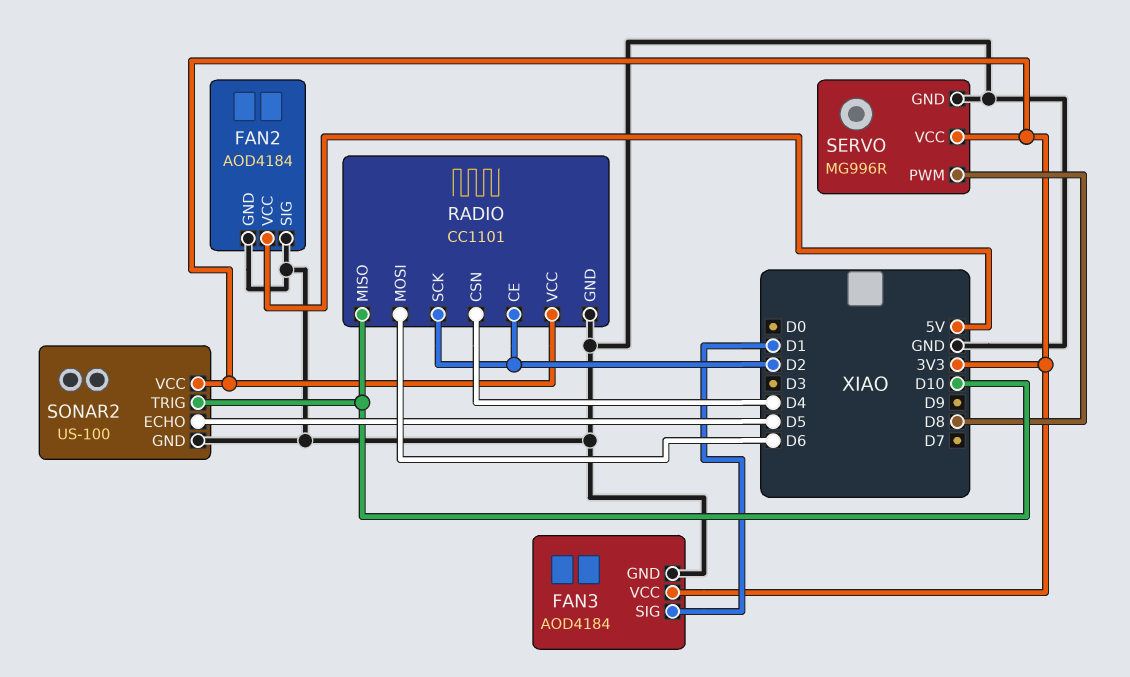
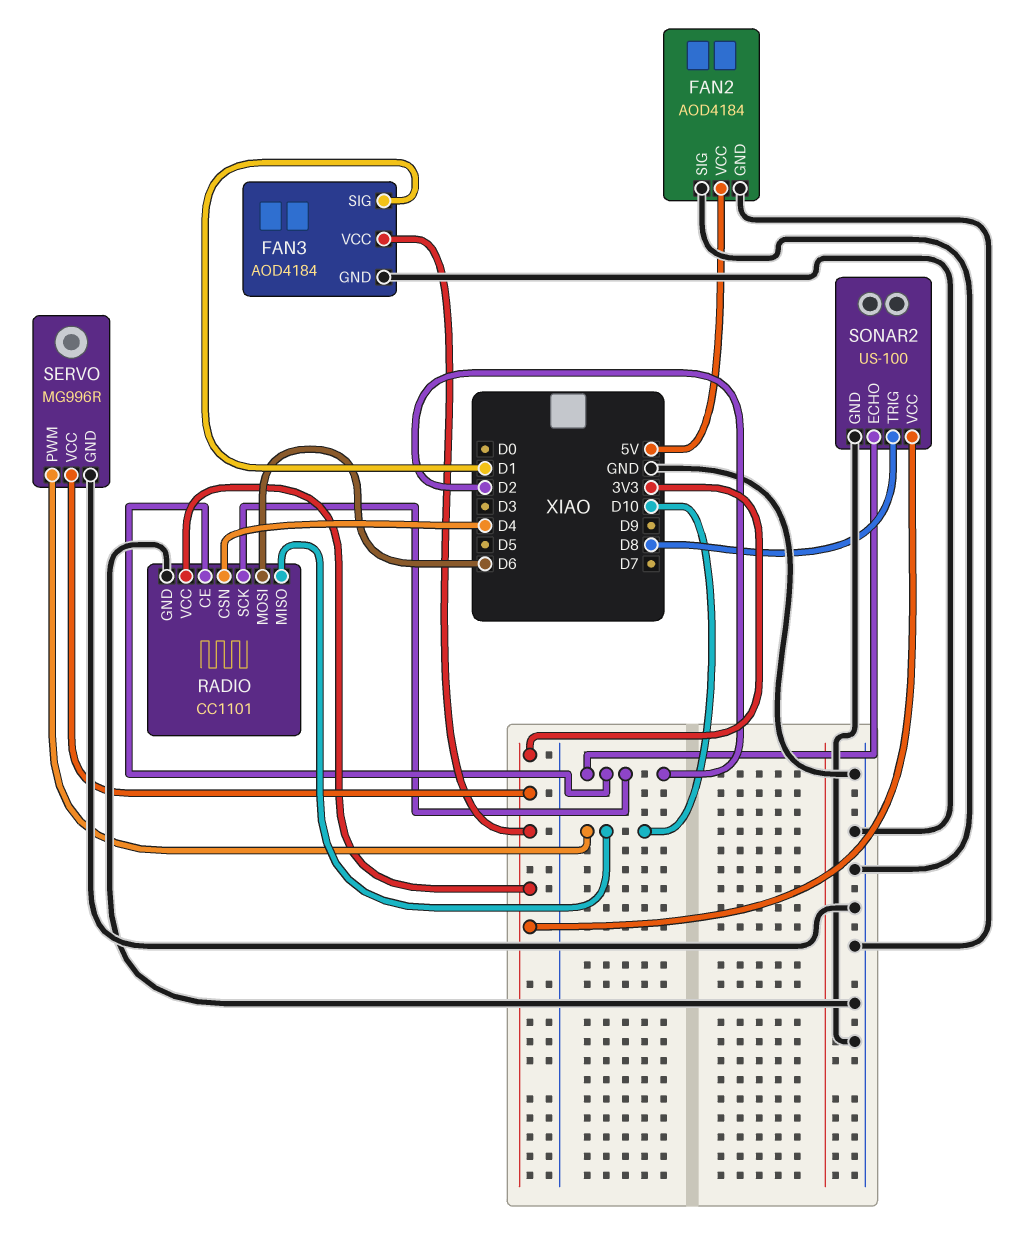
SERVO pin PWM: D8 -> D10
SONAR2 pin ECHO: D5 -> D2
SONAR2 pin TRIG: D10 -> D8

